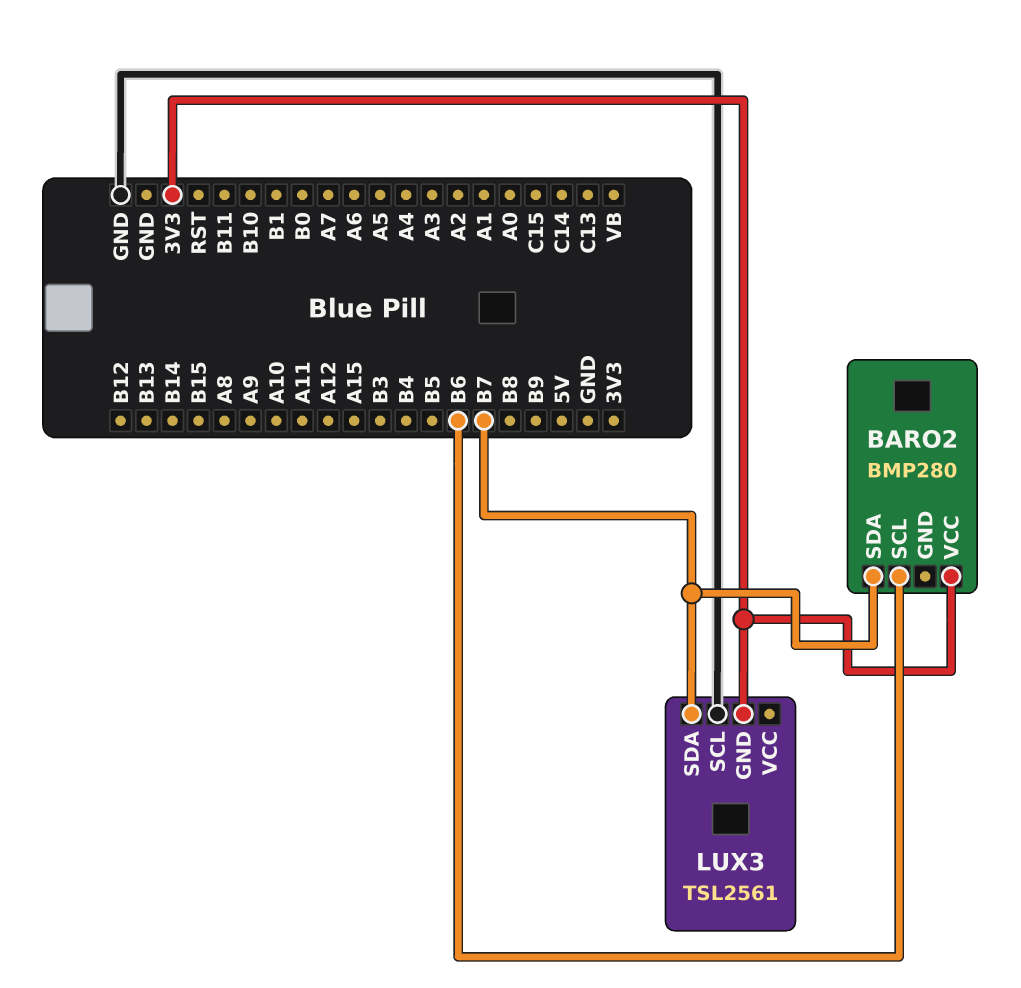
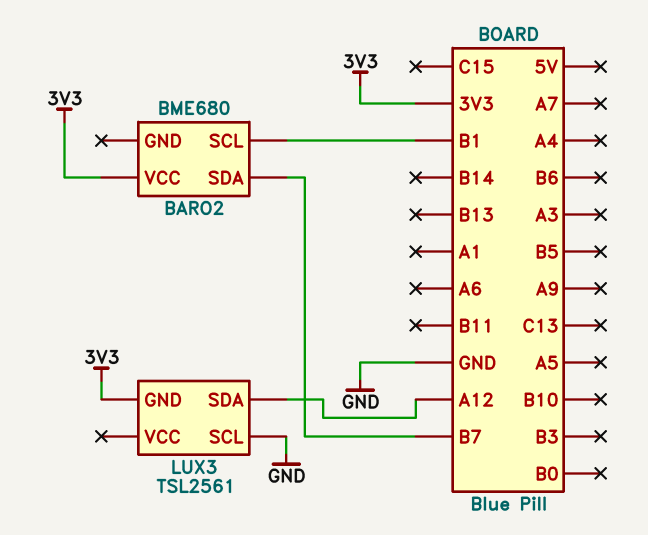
BARO2: BMP280 -> BME680
BARO2 pin SCL: B6 -> B1
LUX3 pin SDA: B7 -> A12

